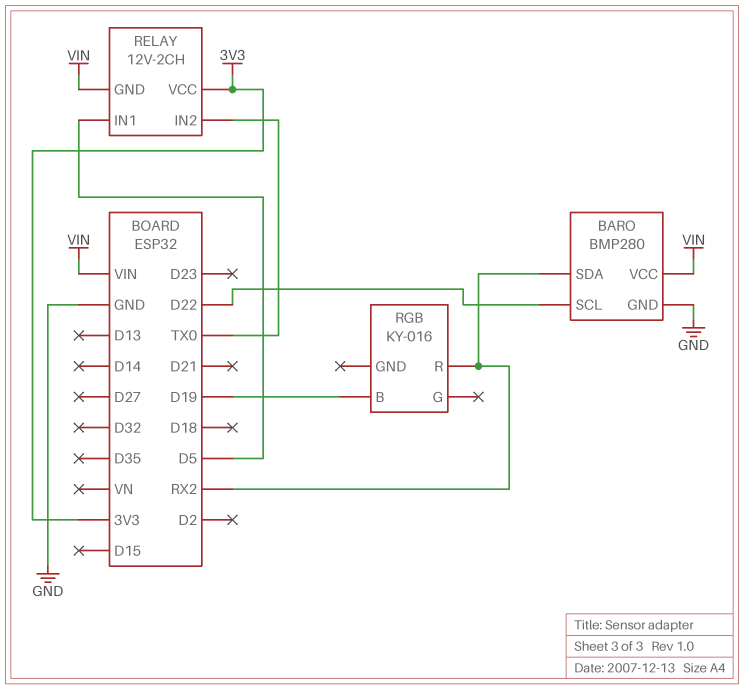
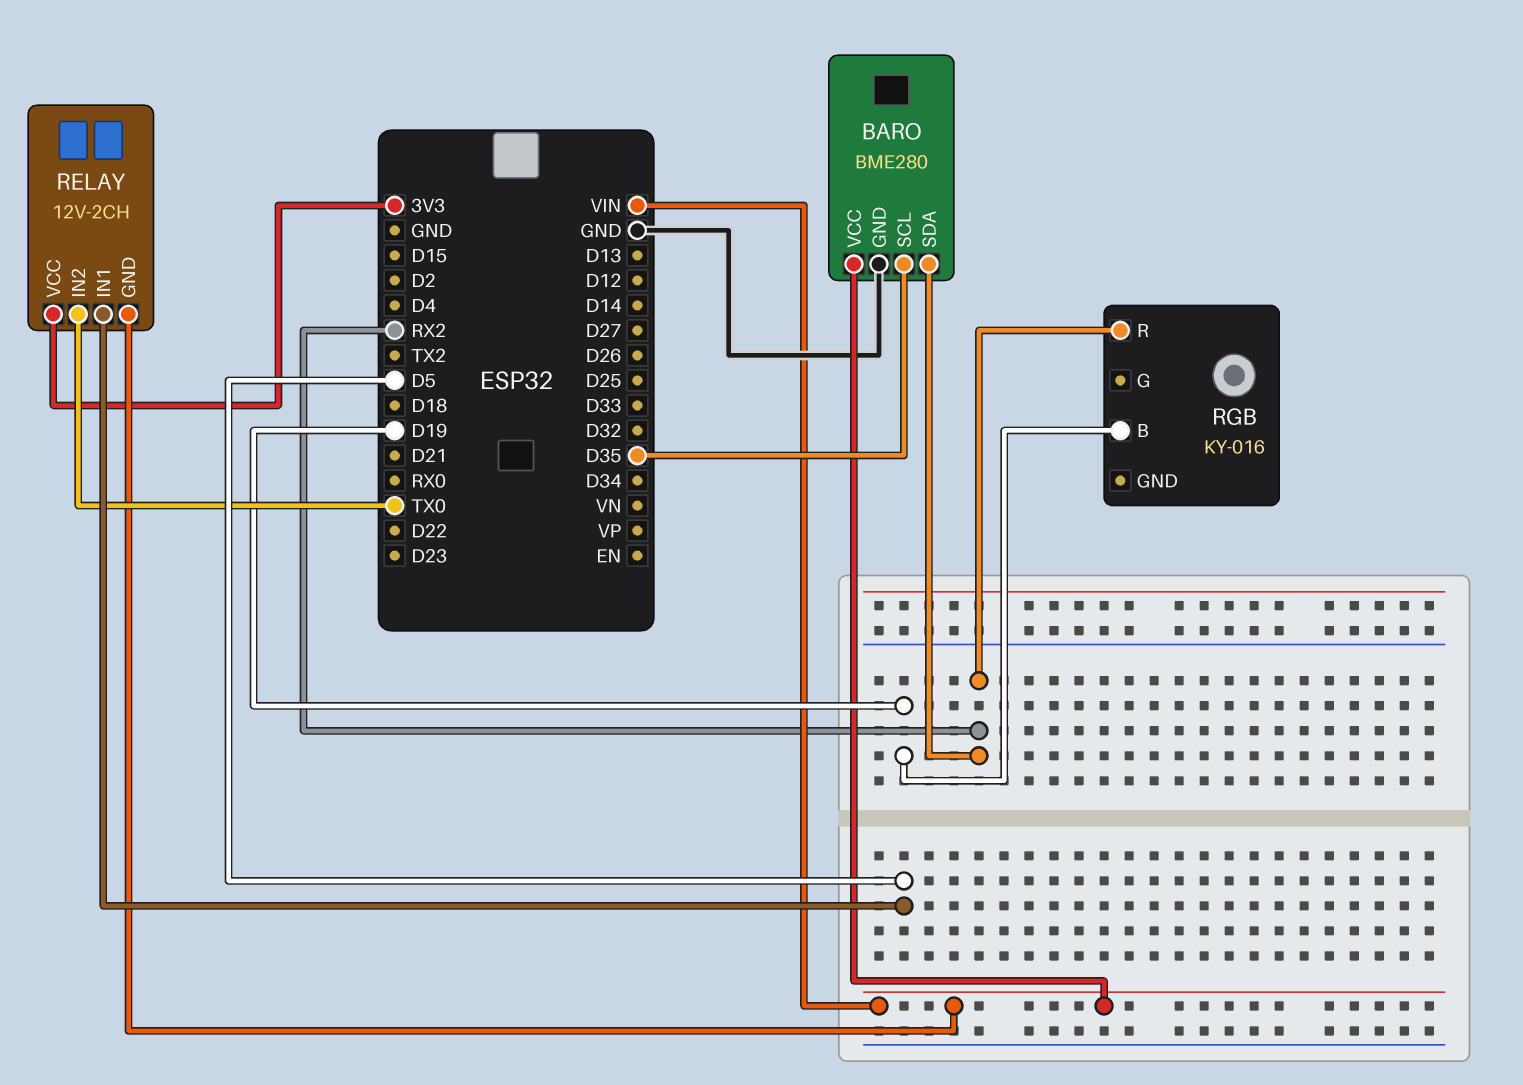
BARO: BMP280 -> BME280
BARO pin SCL: D22 -> D35

